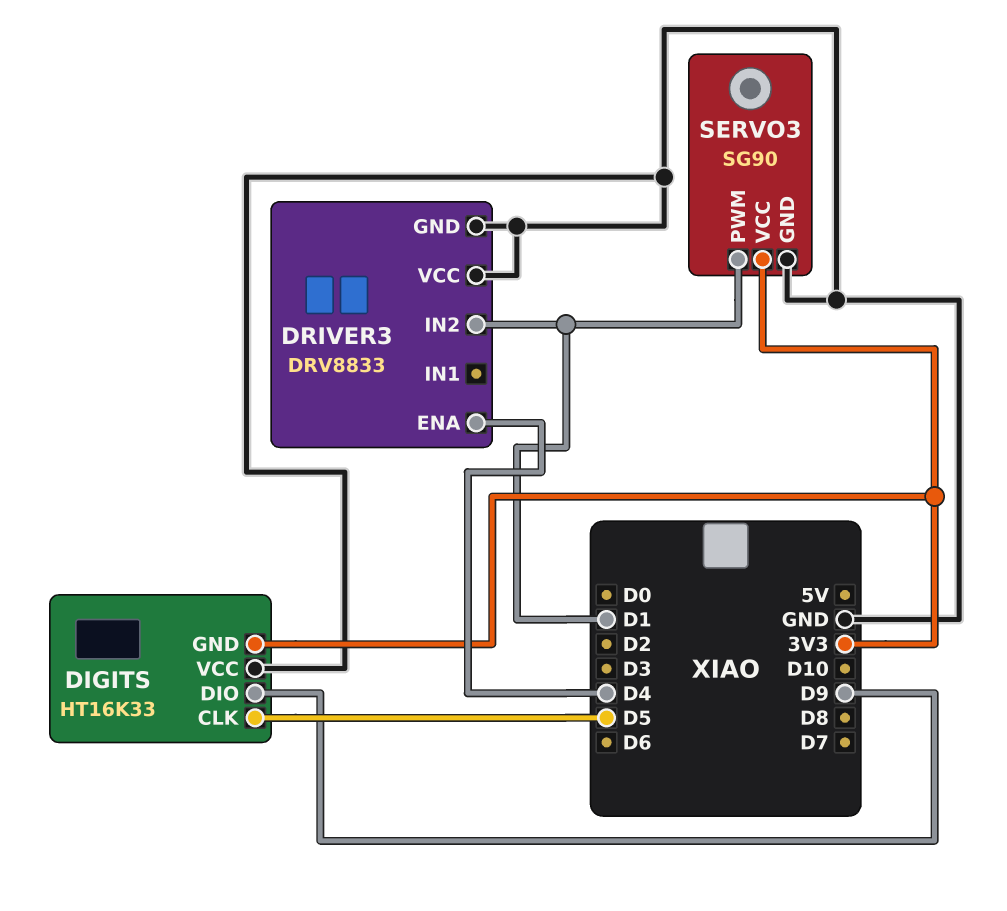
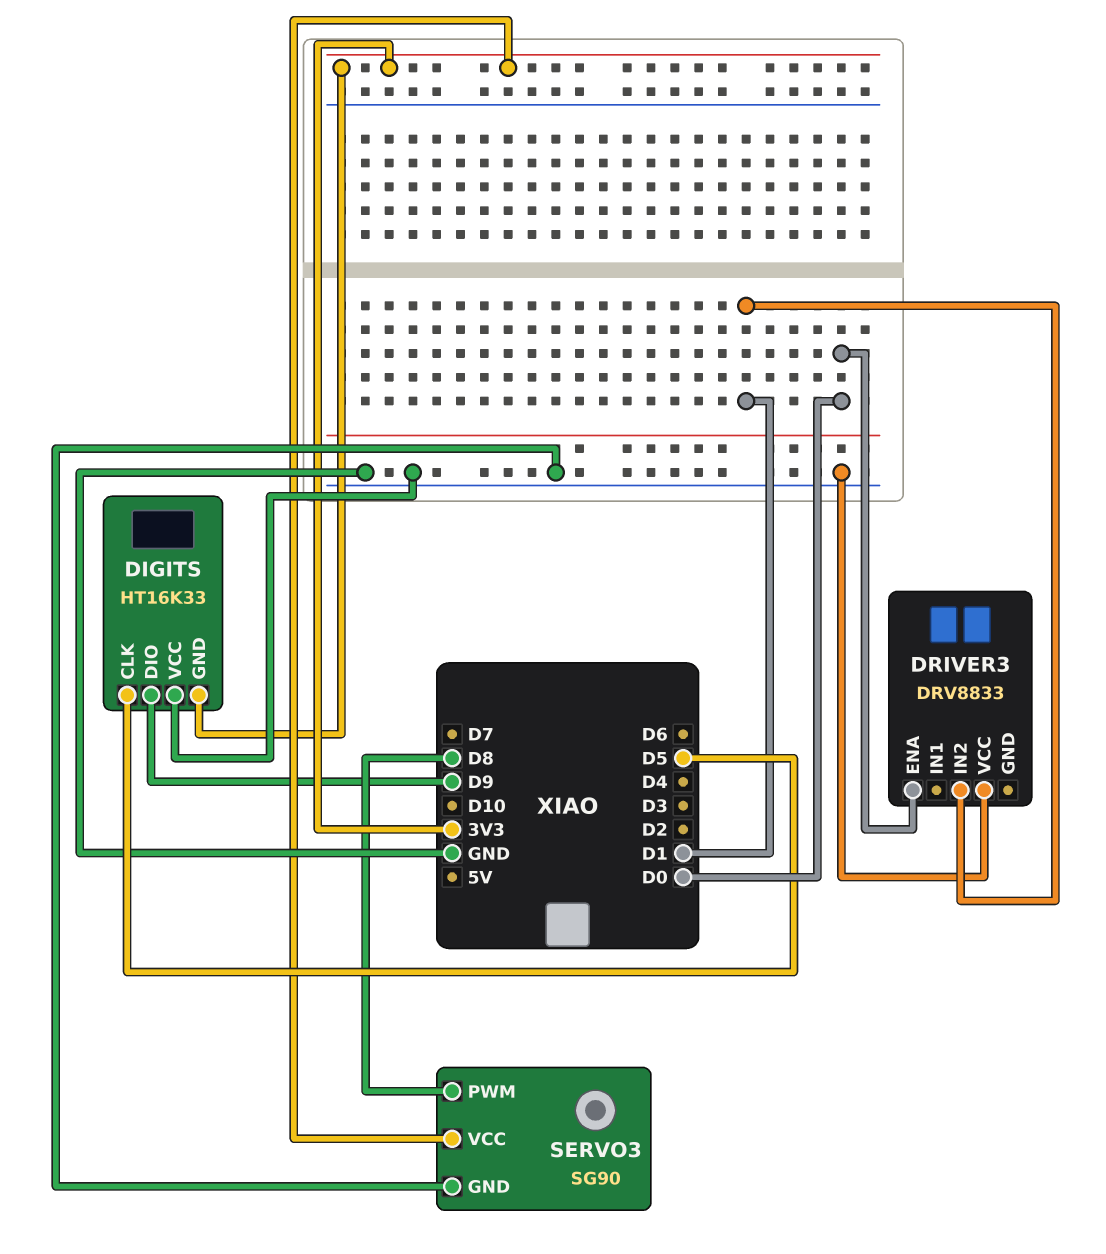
DRIVER3 pin ENA: D4 -> D0
DRIVER3 pin GND: GND -> none
SERVO3 pin PWM: D1 -> D8

